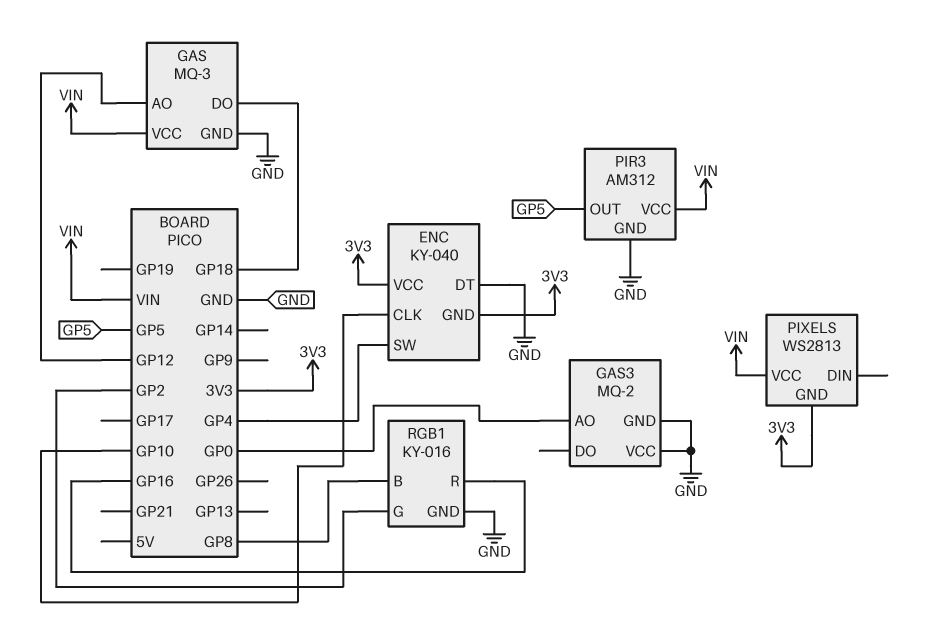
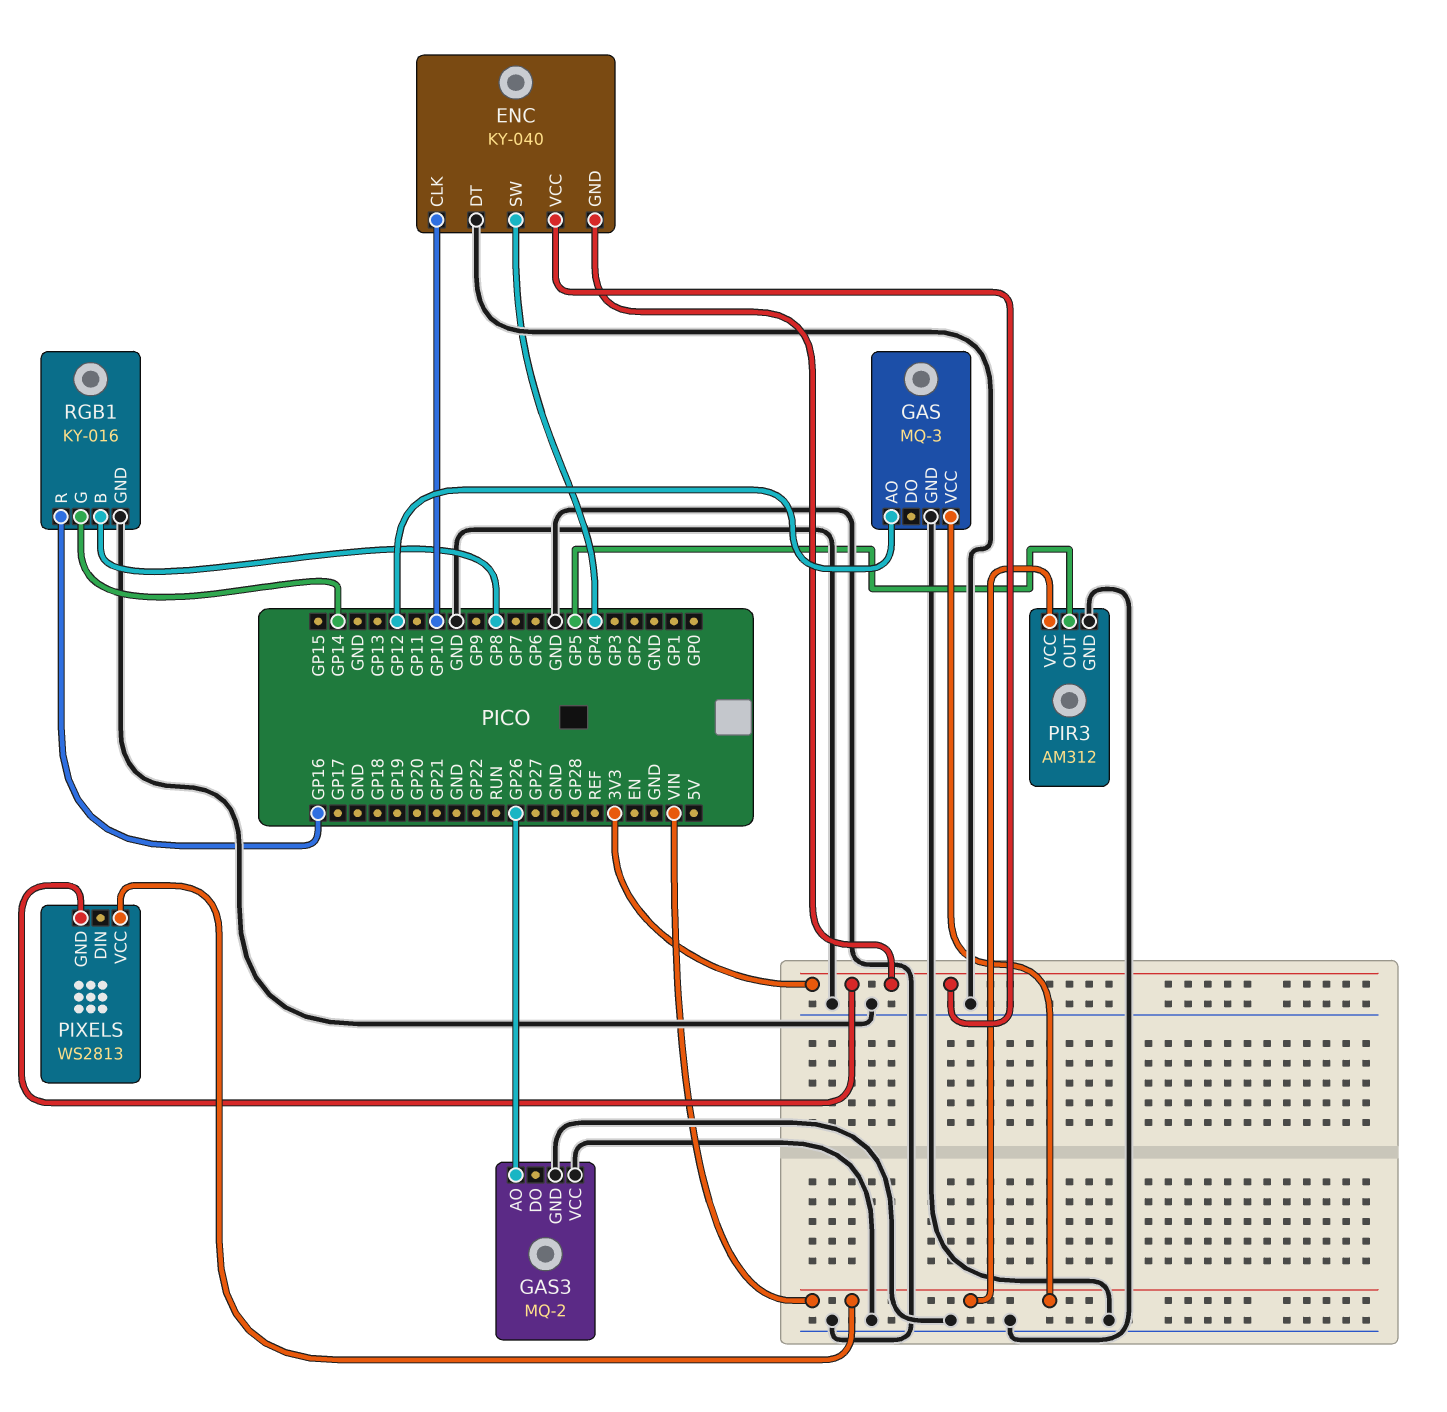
GAS pin DO: GP18 -> none
GAS3 pin AO: GP0 -> GP26
RGB1 pin G: GP2 -> GP14

